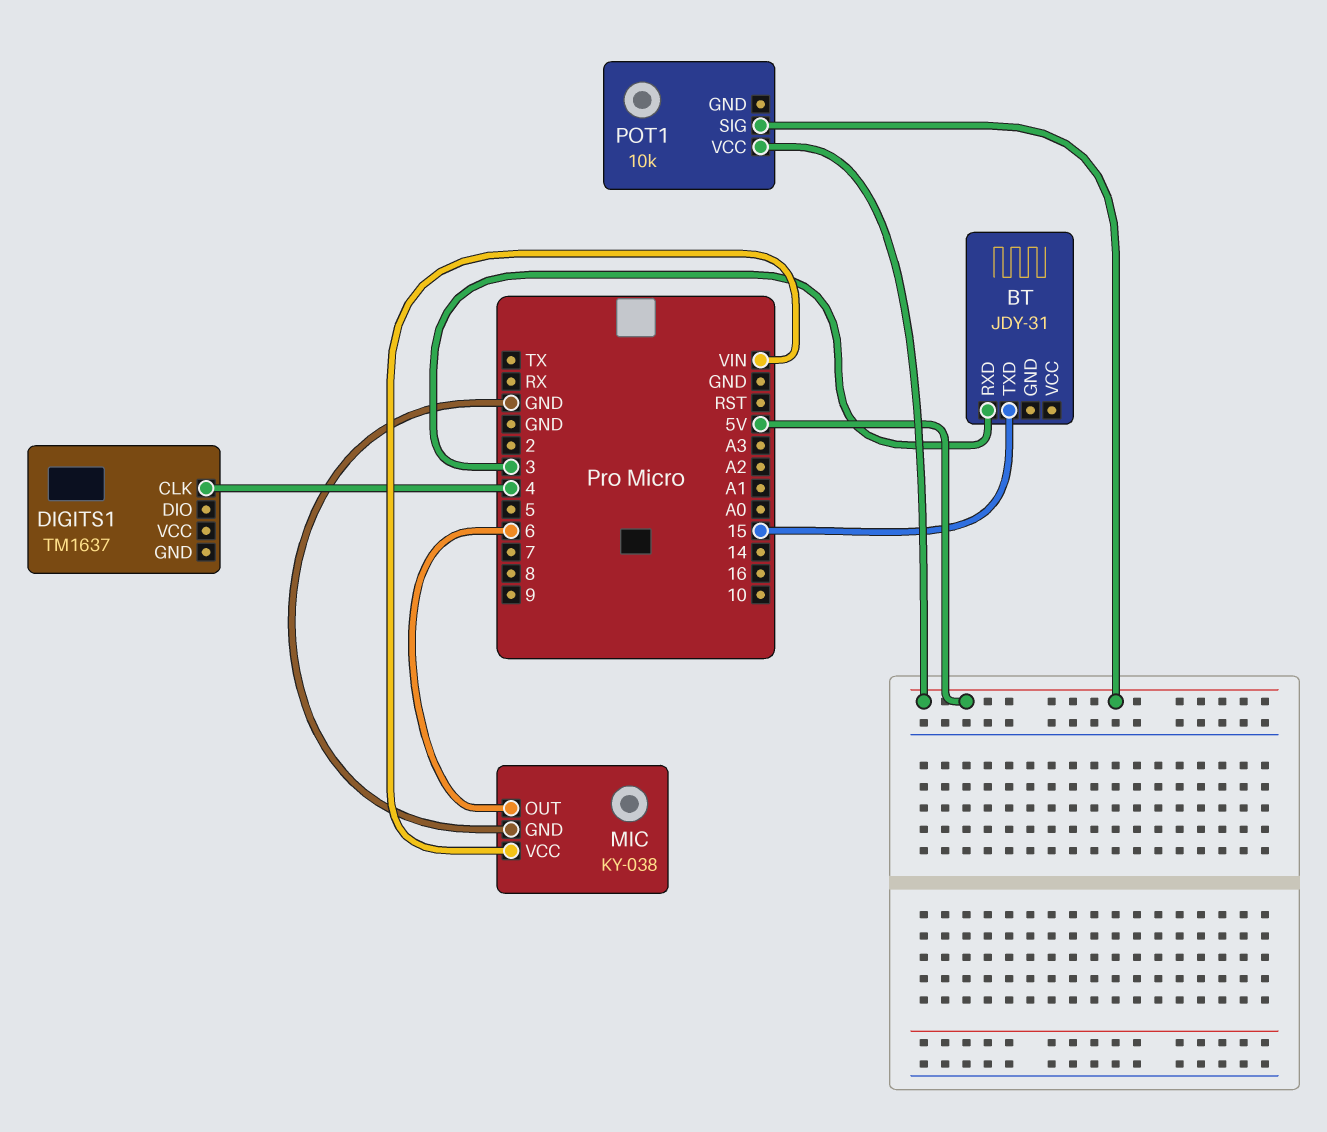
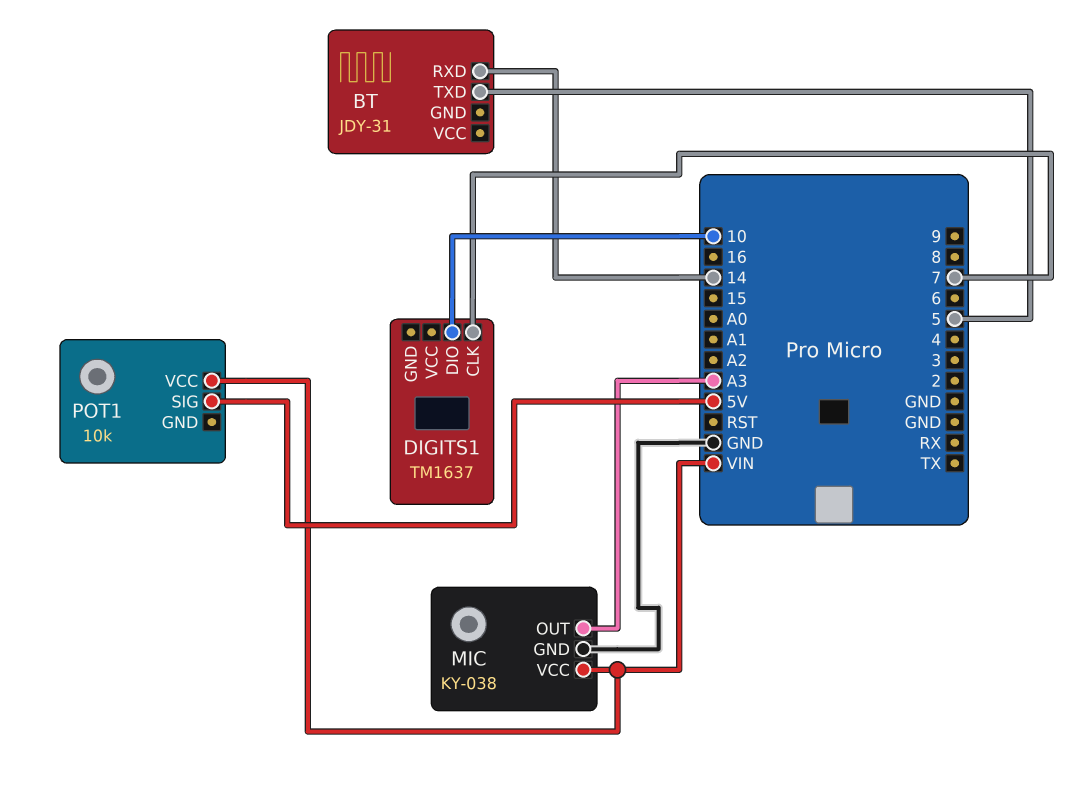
BT pin RXD: 3 -> 14
BT pin TXD: 15 -> 5
DIGITS1 pin CLK: 4 -> 7
DIGITS1 pin DIO: none -> 10
MIC pin OUT: 6 -> A3
POT1 pin VCC: 5V -> VIN

